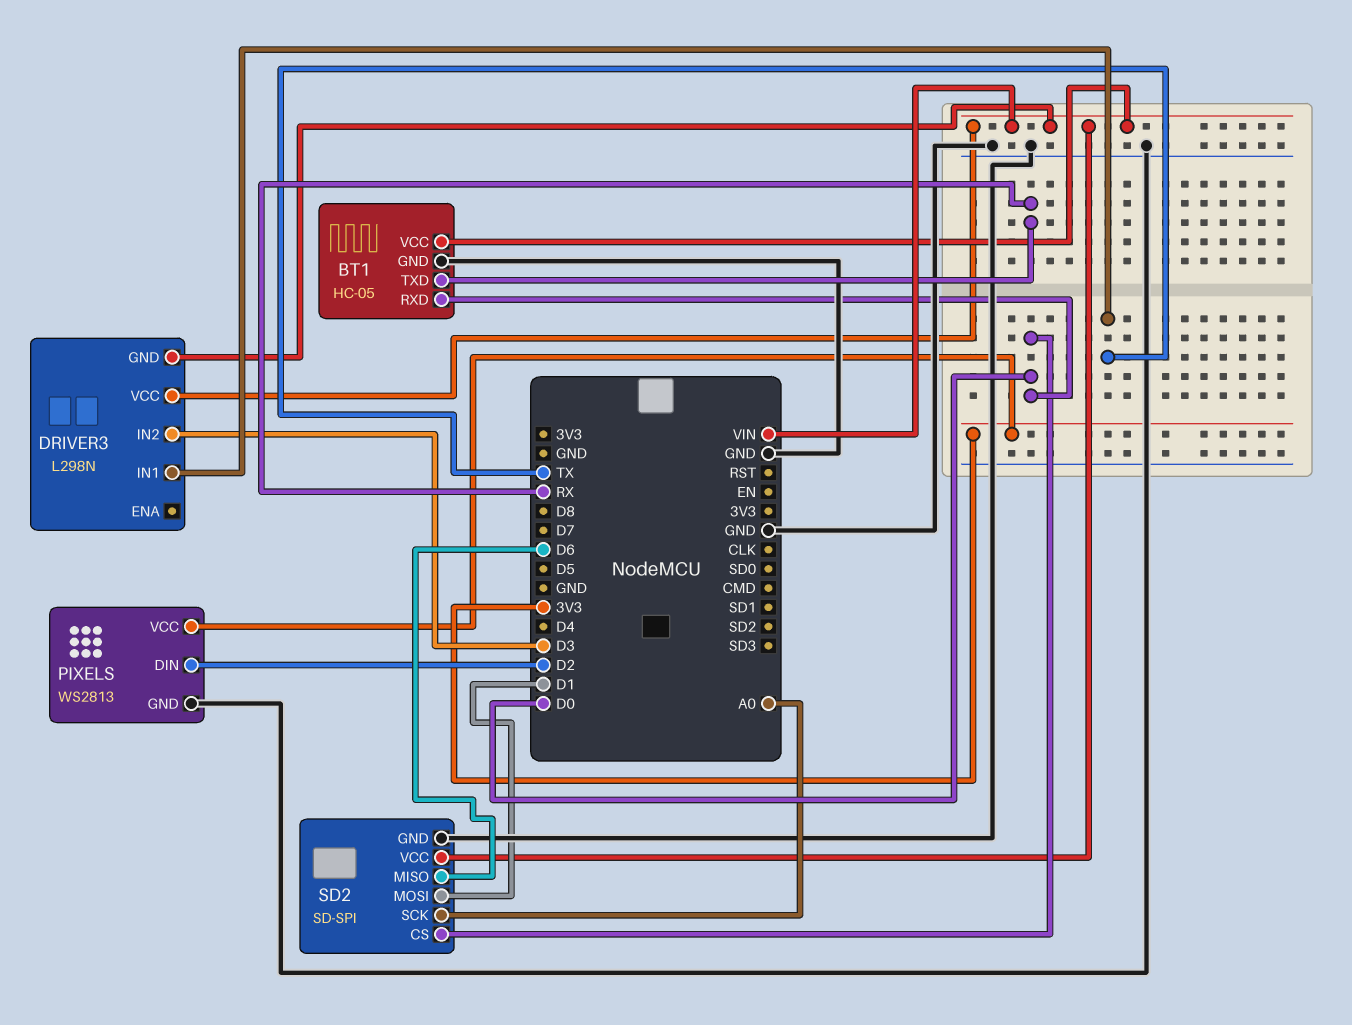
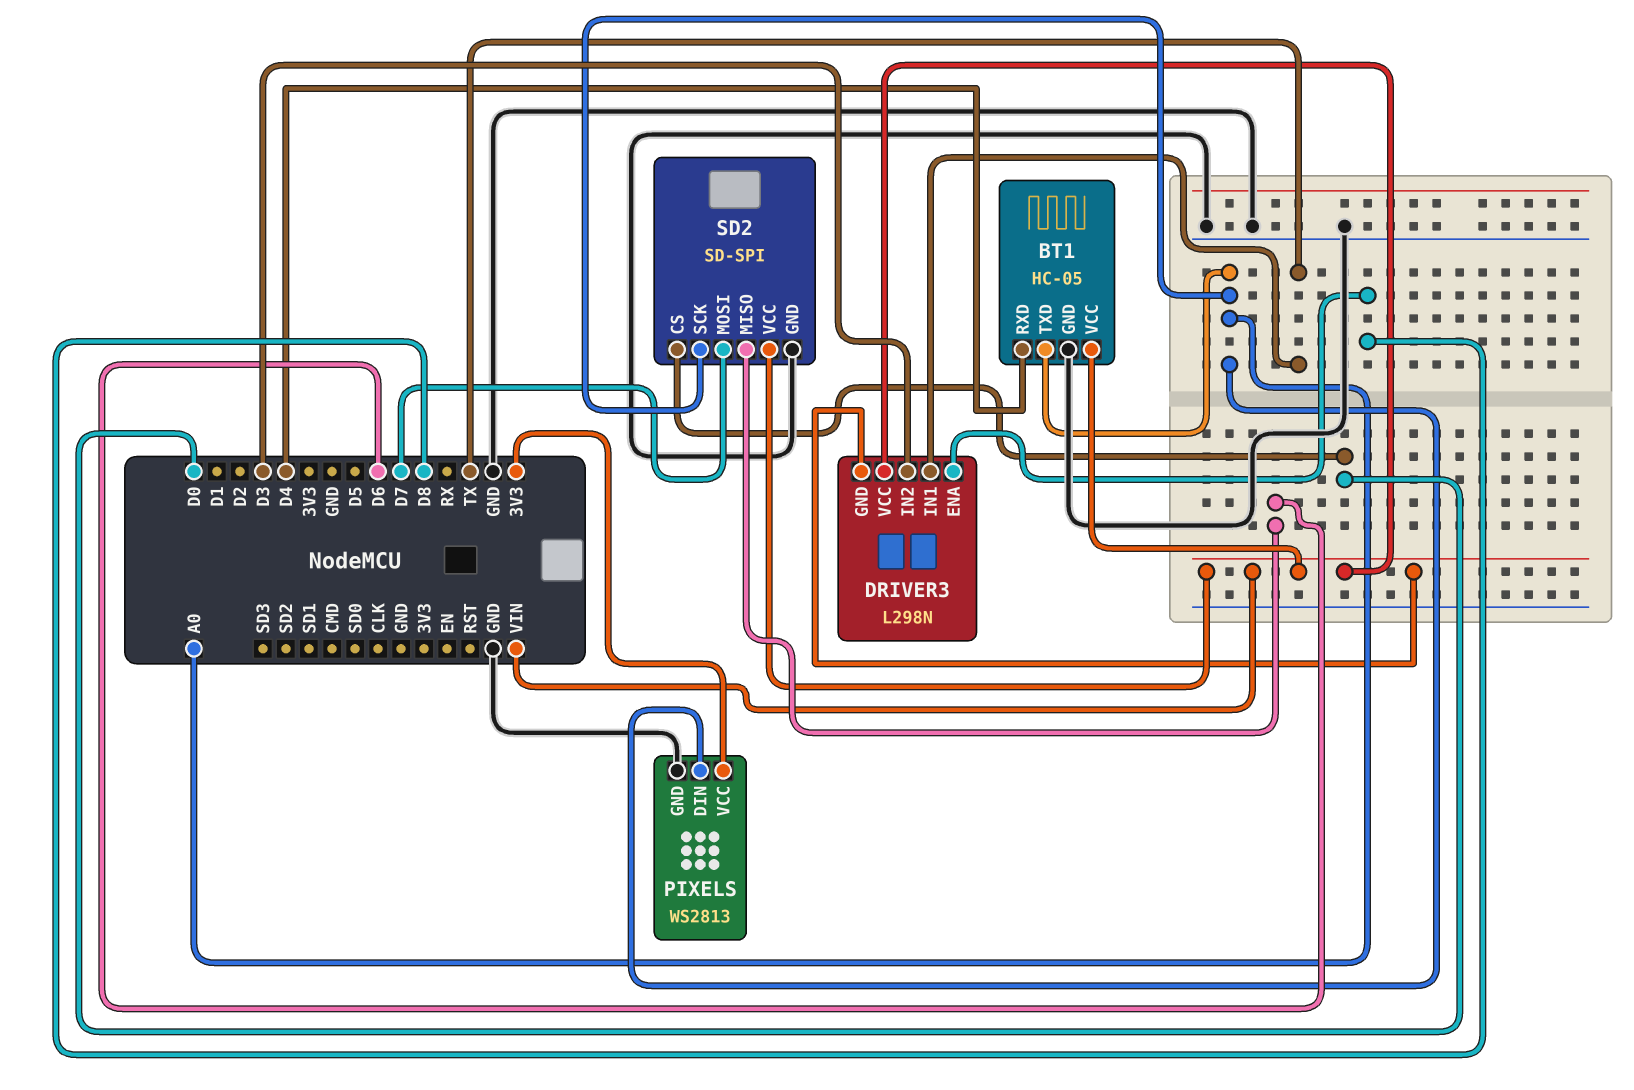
BT1 pin RXD: D0 -> D4
BT1 pin TXD: RX -> A0
DRIVER3 pin ENA: none -> D8
PIXELS pin DIN: D2 -> A0
SD2 pin MOSI: D1 -> D7

